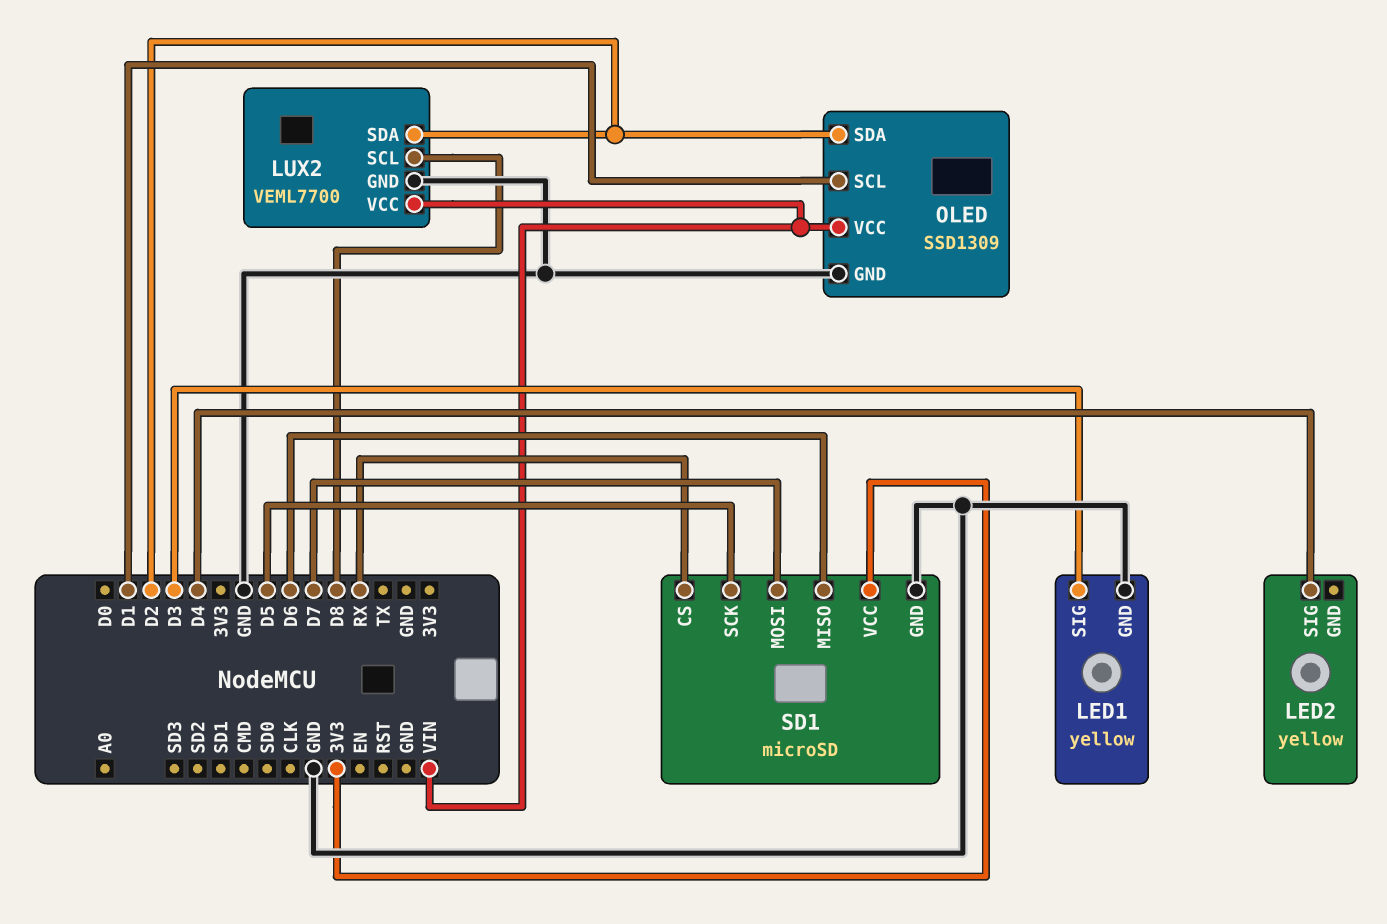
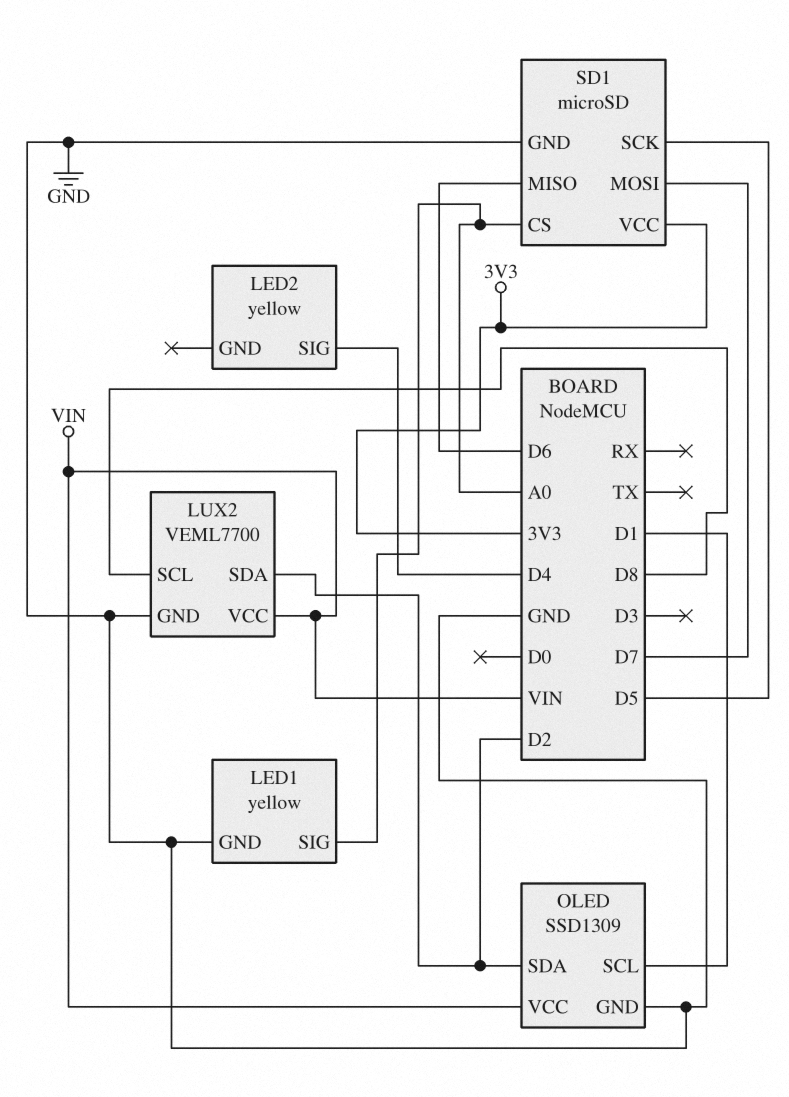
LED1 pin SIG: D3 -> A0
SD1 pin CS: RX -> A0

